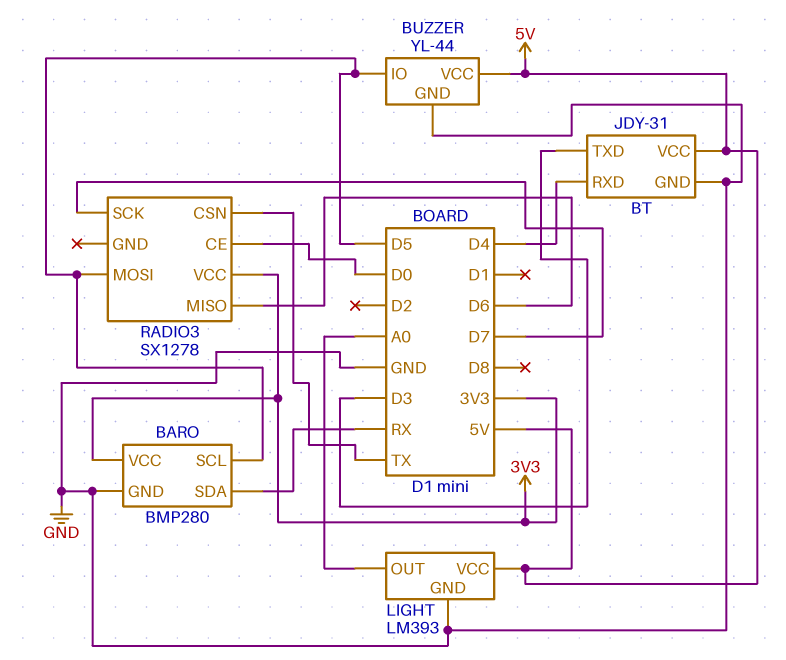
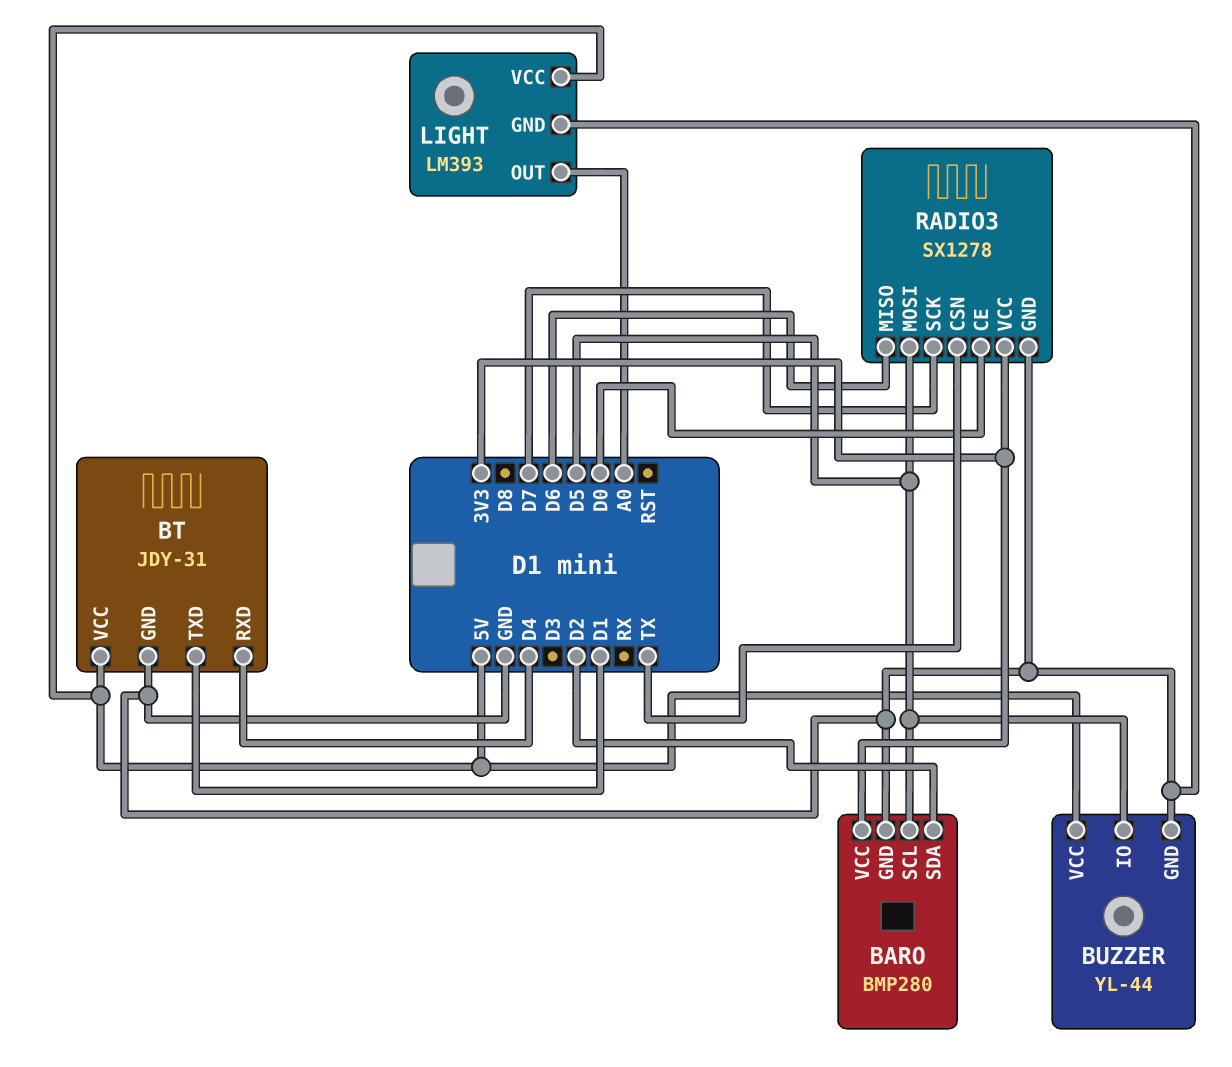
BARO pin SDA: RX -> D2
BT pin TXD: D3 -> D1
RADIO3 pin GND: none -> GND

